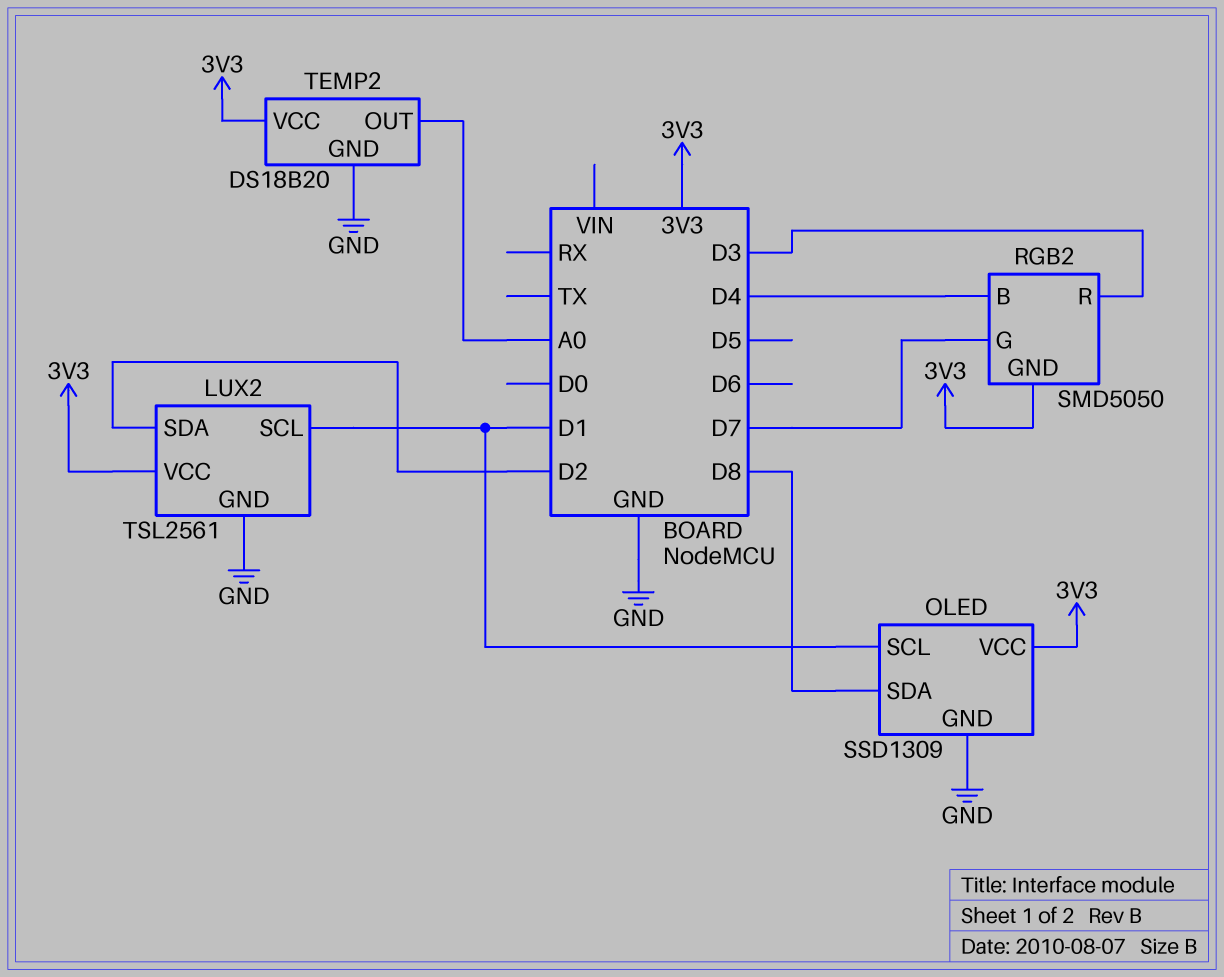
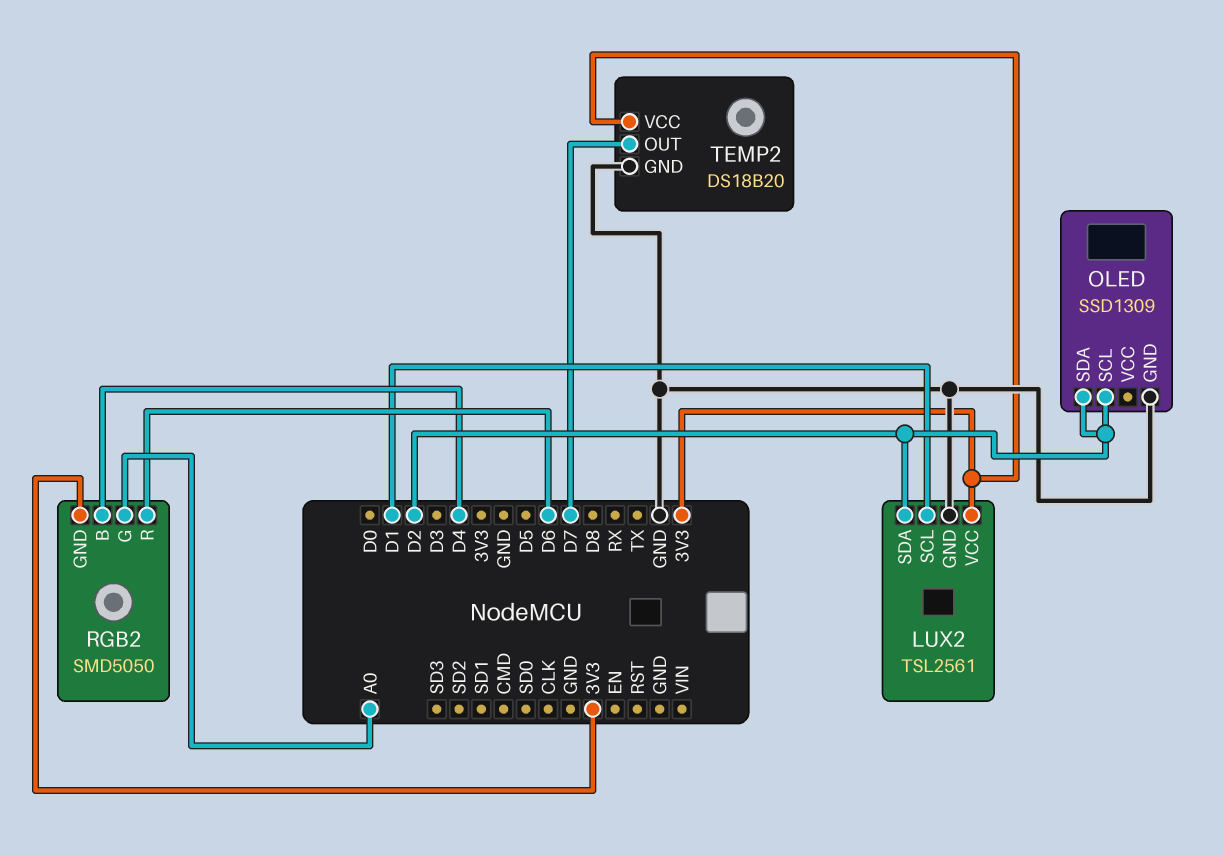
OLED pin SCL: D1 -> D2
OLED pin SDA: D8 -> D2
OLED pin VCC: 3V3 -> none
RGB2 pin G: D7 -> A0
RGB2 pin R: D3 -> D6
TEMP2 pin OUT: A0 -> D7

